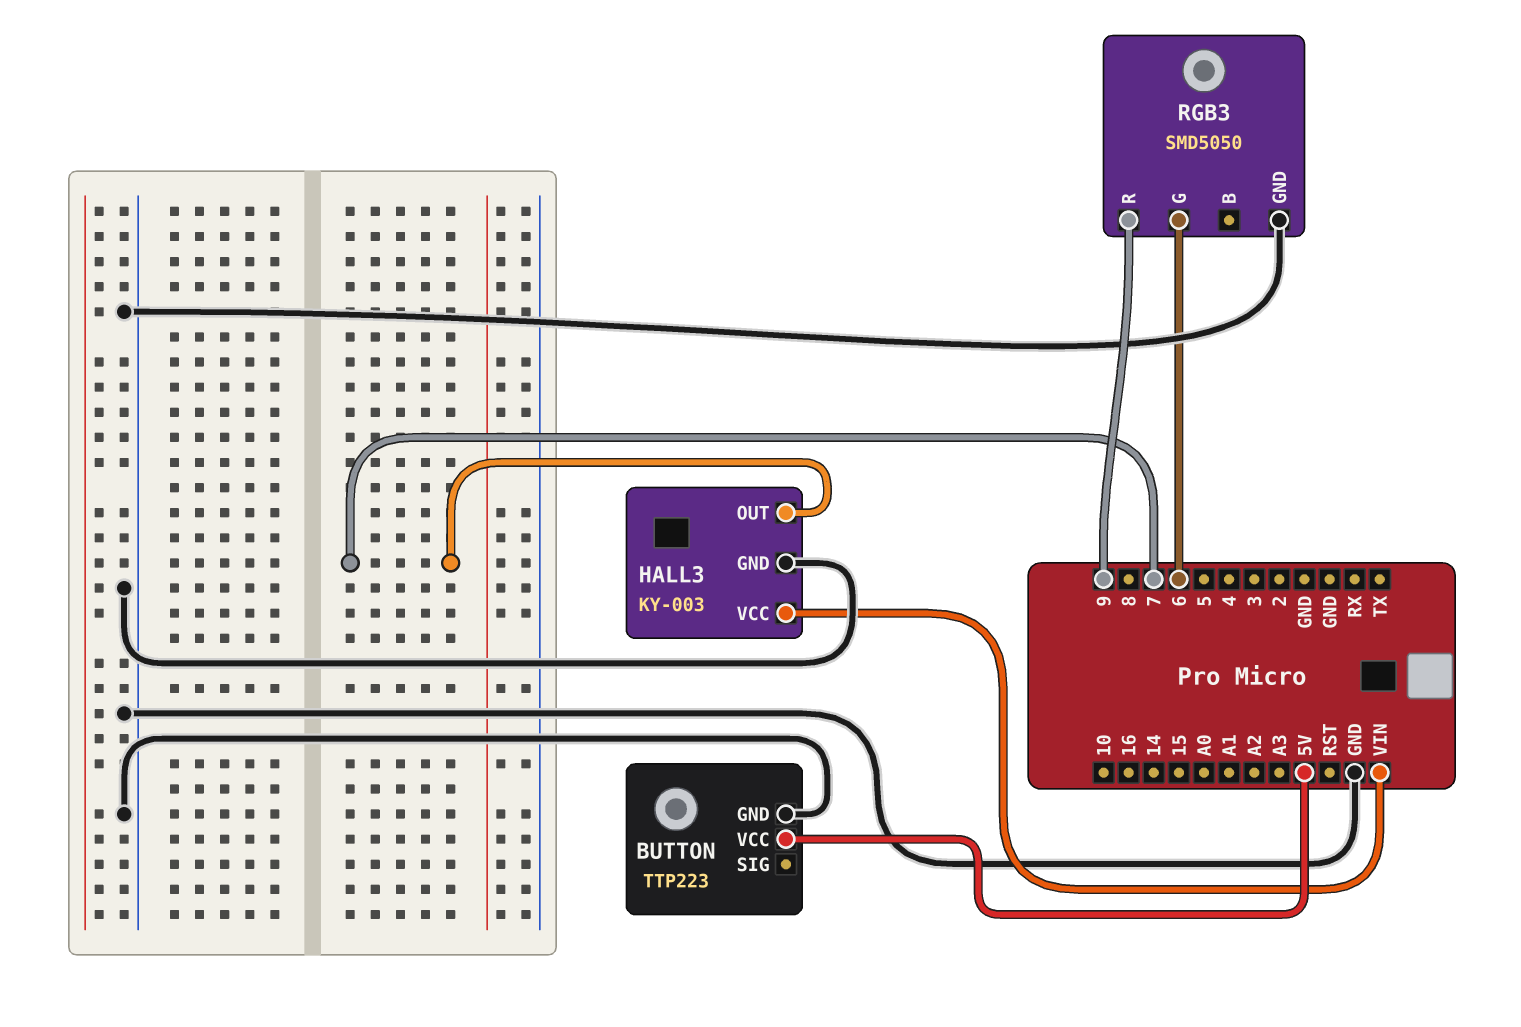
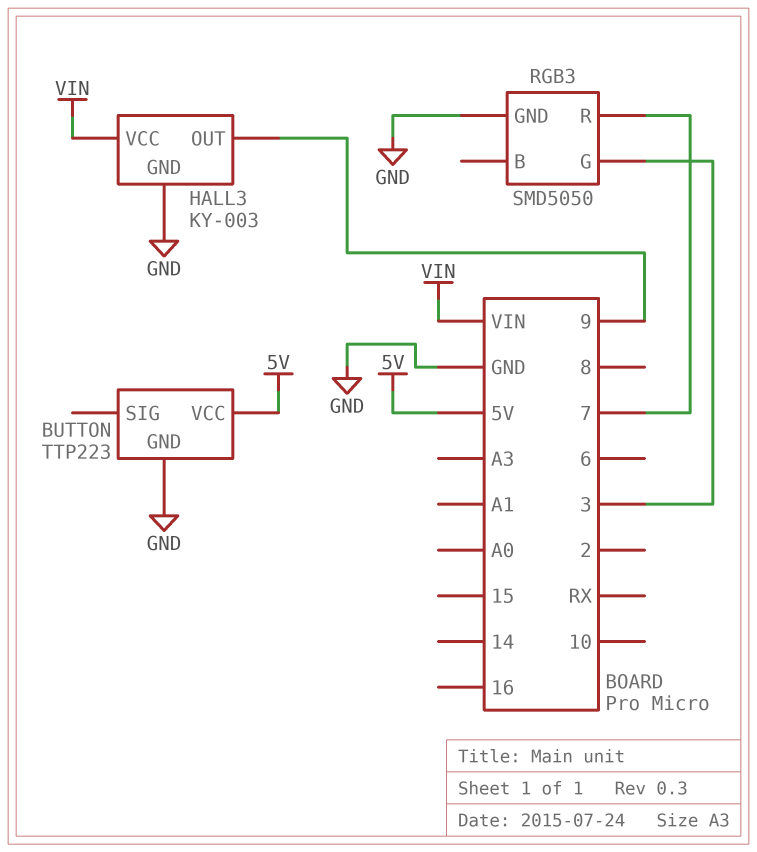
HALL3 pin OUT: 7 -> 9
RGB3 pin G: 6 -> 3
RGB3 pin R: 9 -> 7

